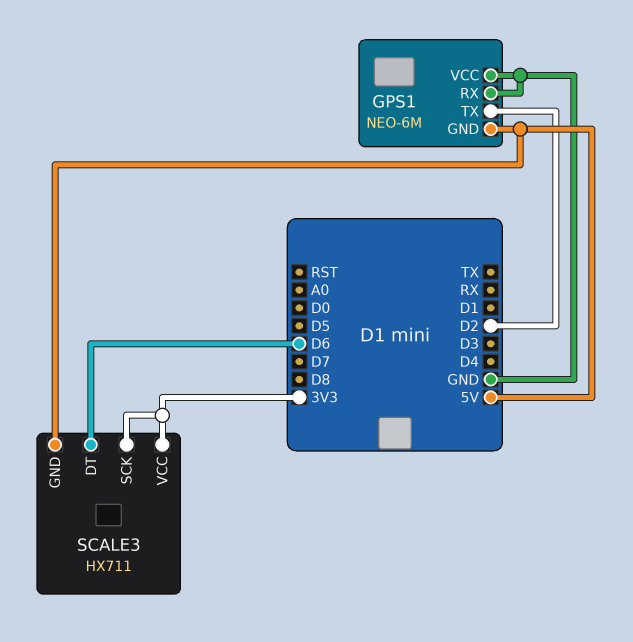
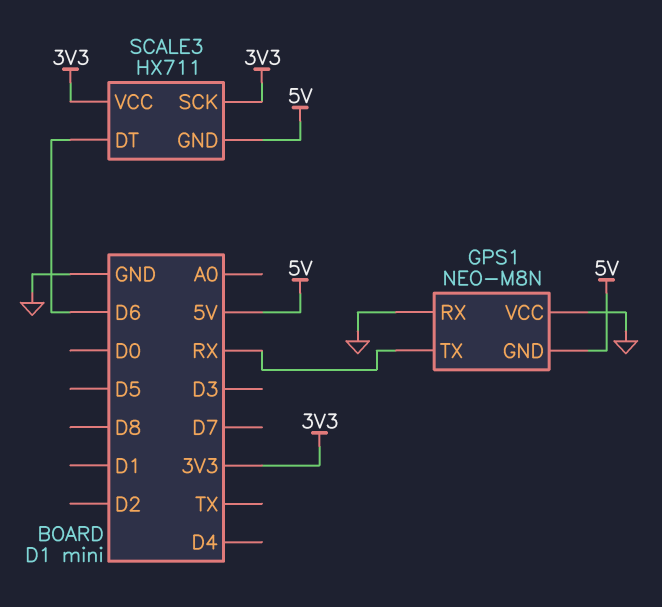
GPS1: NEO-6M -> NEO-M8N
GPS1 pin TX: D2 -> RX

